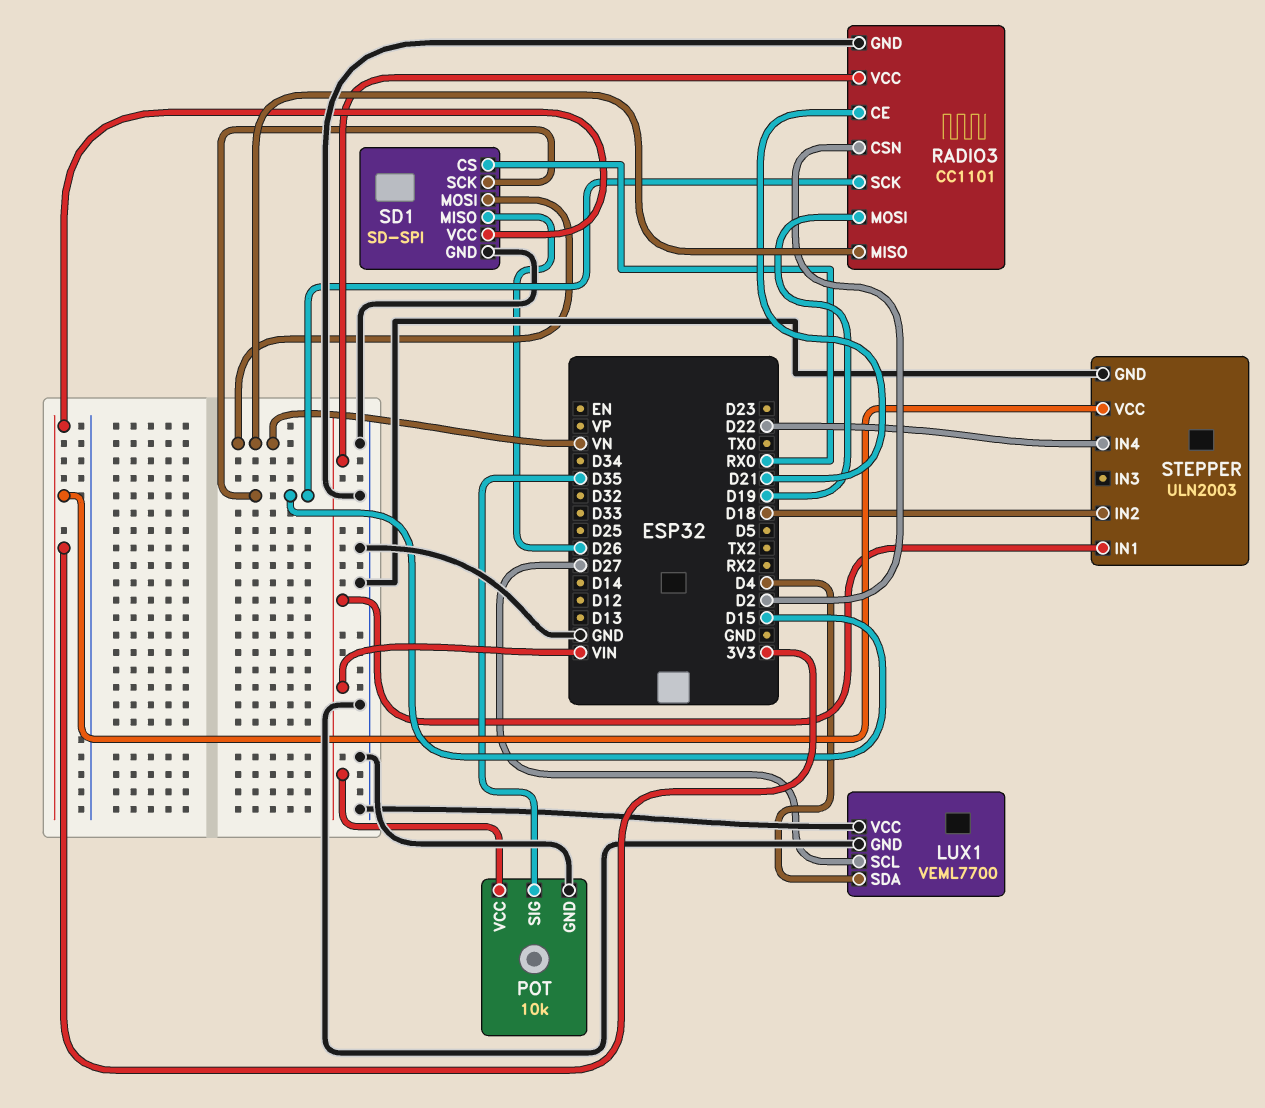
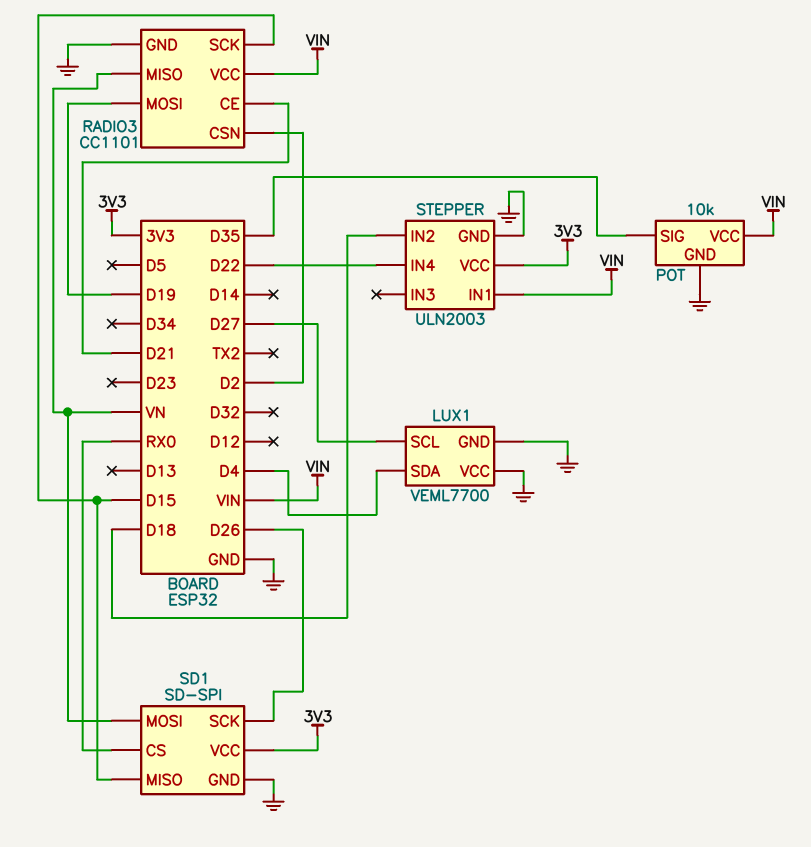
SD1 pin MISO: D26 -> D15
SD1 pin SCK: D15 -> D26

